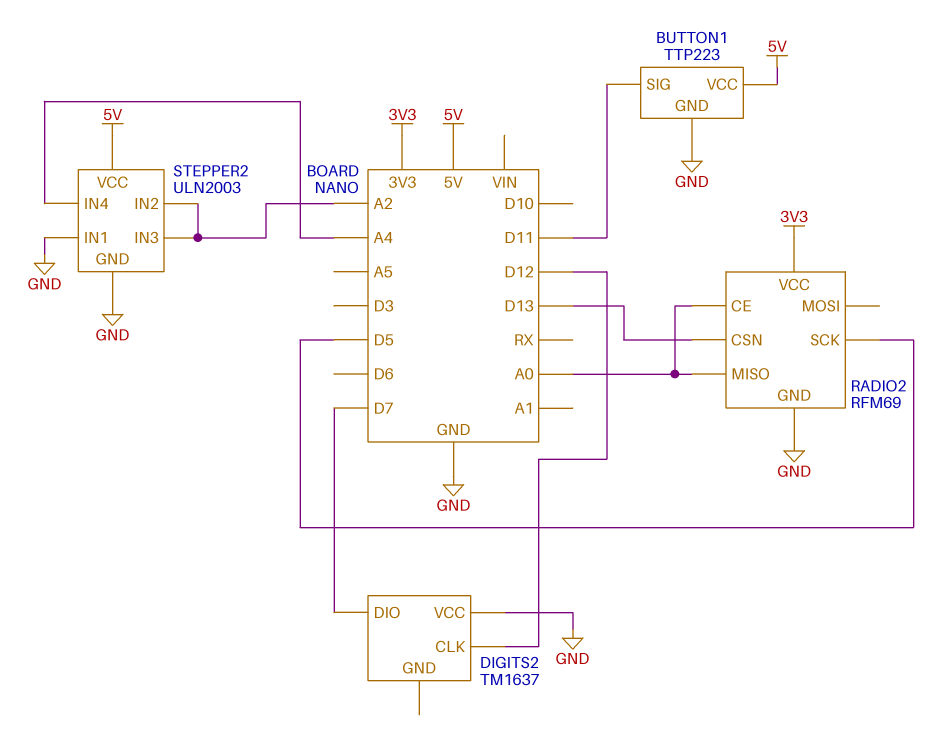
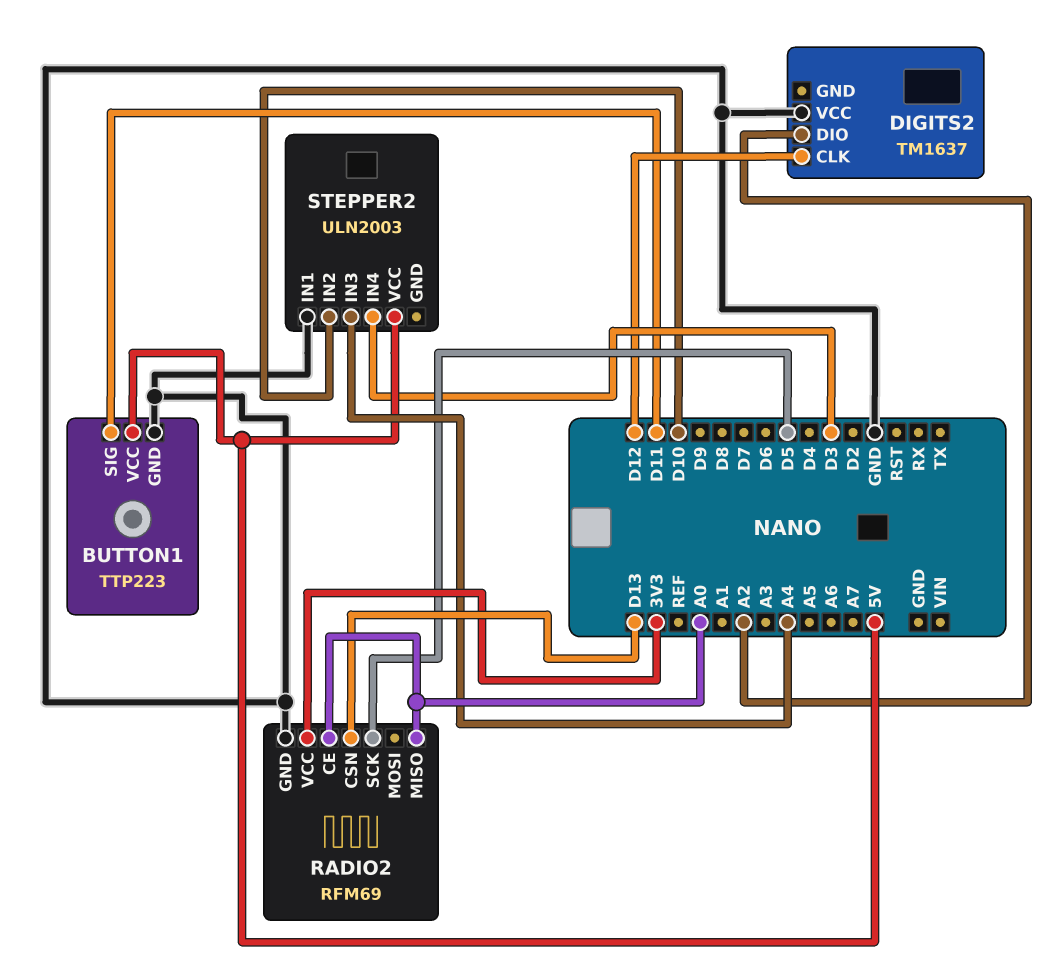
DIGITS2 pin DIO: D7 -> A2
STEPPER2 pin GND: GND -> none
STEPPER2 pin IN2: A2 -> D10
STEPPER2 pin IN3: A2 -> A4
STEPPER2 pin IN4: A4 -> D3

